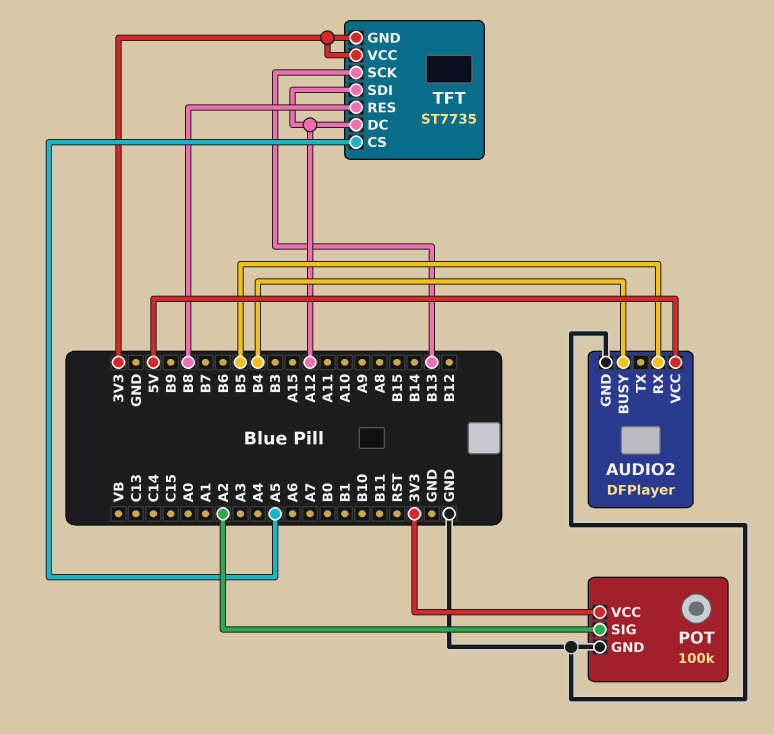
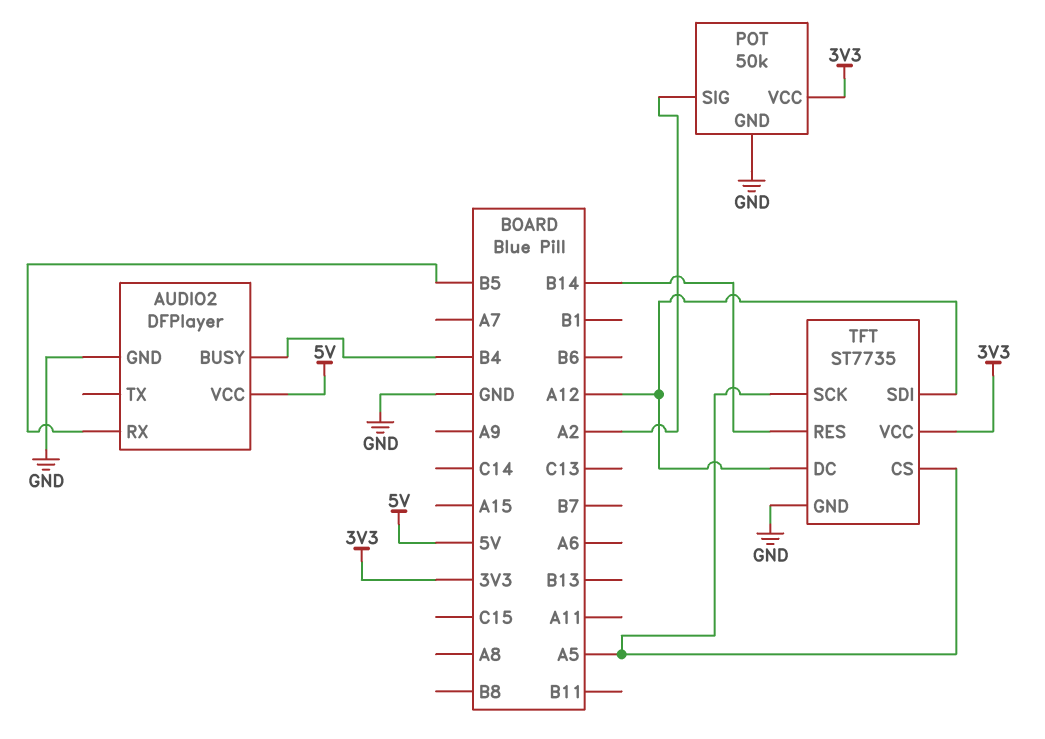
POT: 100k -> 50k
TFT pin GND: 3V3 -> GND
TFT pin RES: B8 -> B14
TFT pin SCK: B13 -> A5

